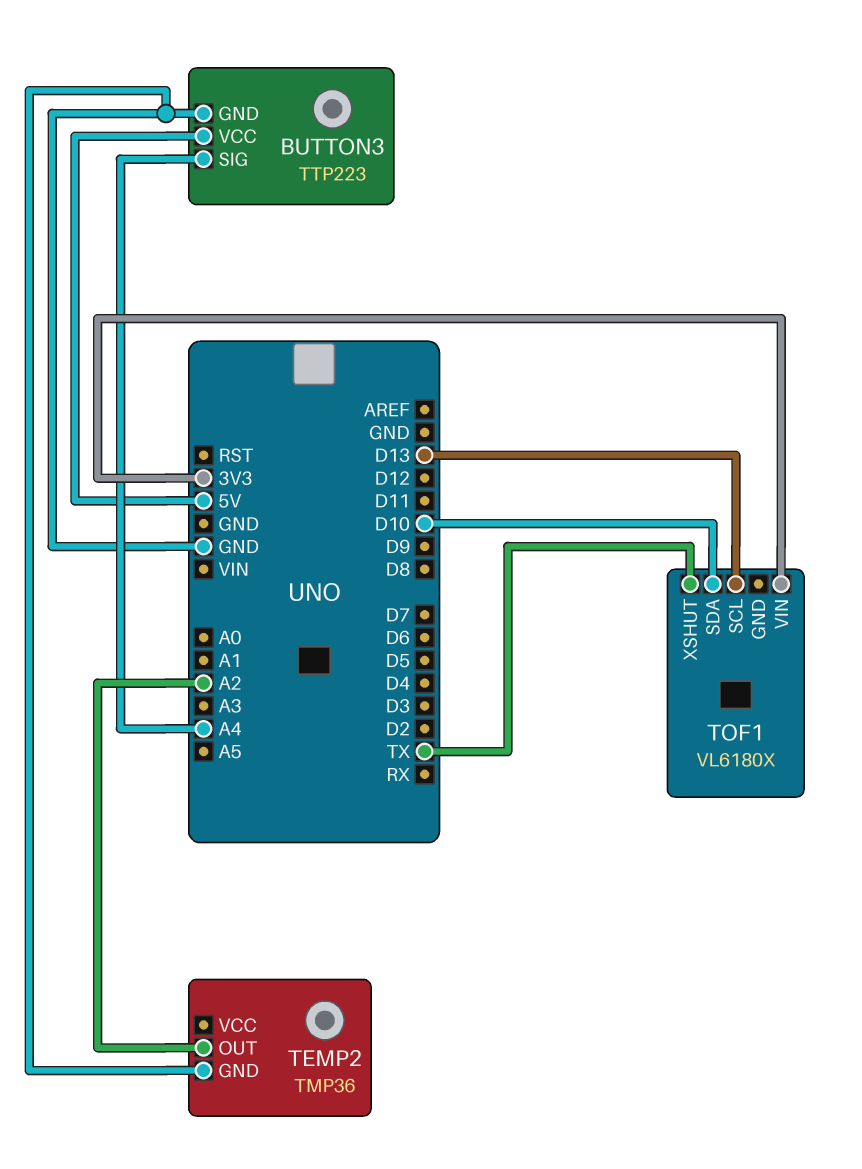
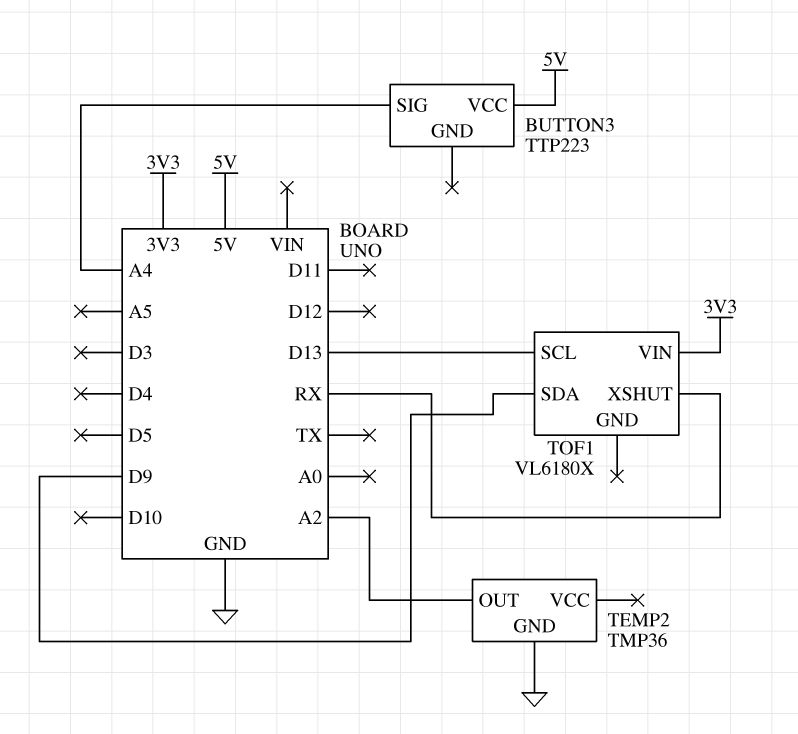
BUTTON3 pin GND: GND -> none
TOF1 pin SDA: D10 -> D9
TOF1 pin XSHUT: TX -> RX

